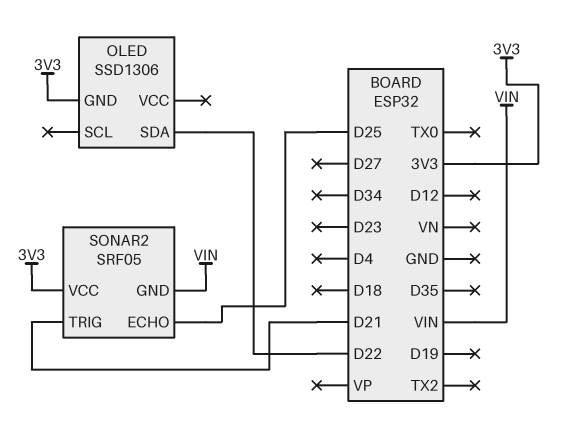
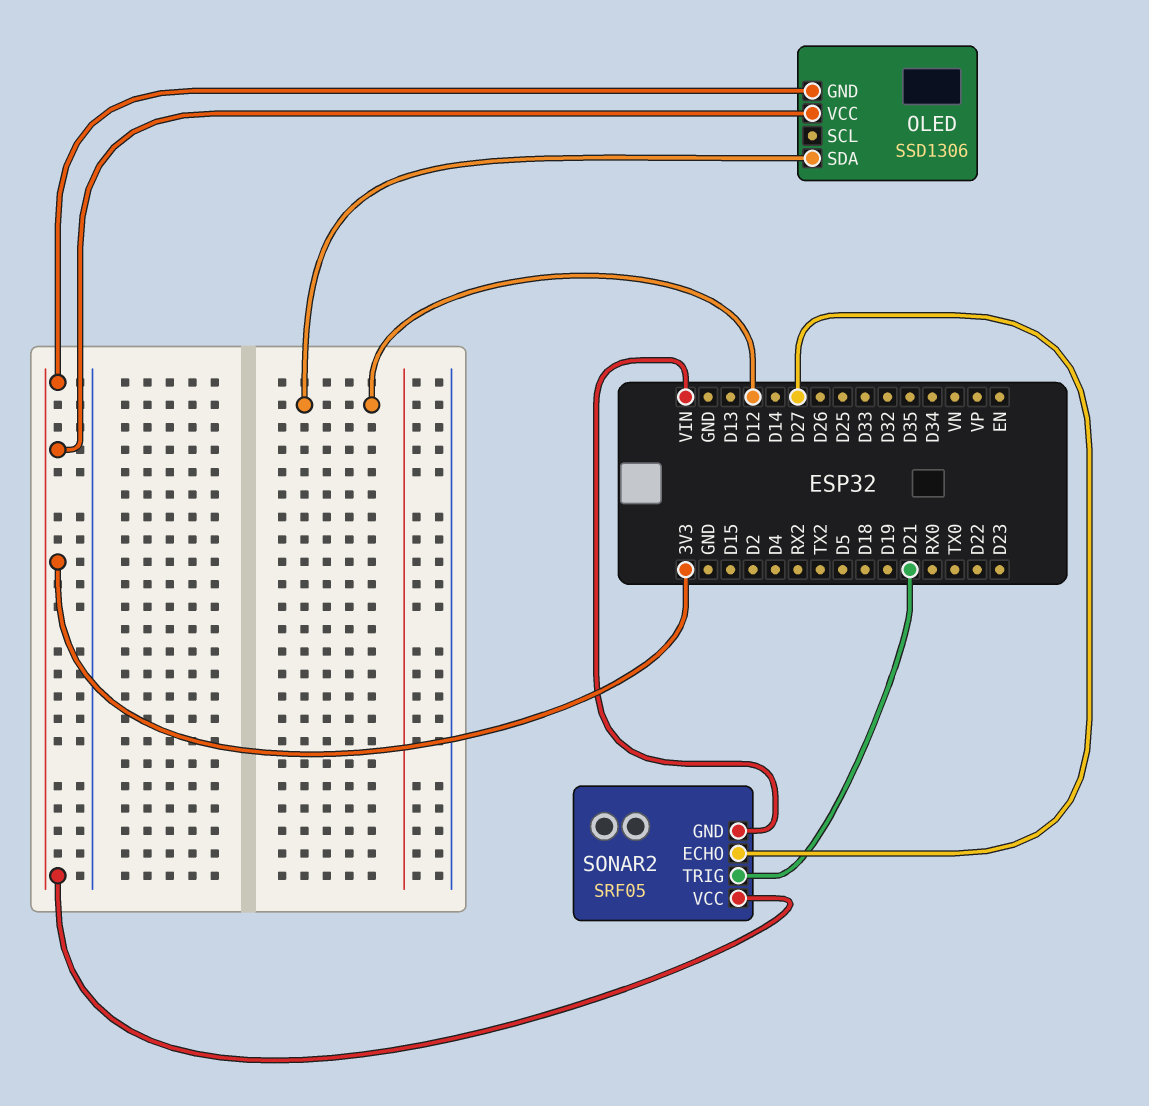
OLED pin SDA: D22 -> D12
OLED pin VCC: none -> 3V3
SONAR2 pin ECHO: D25 -> D27

